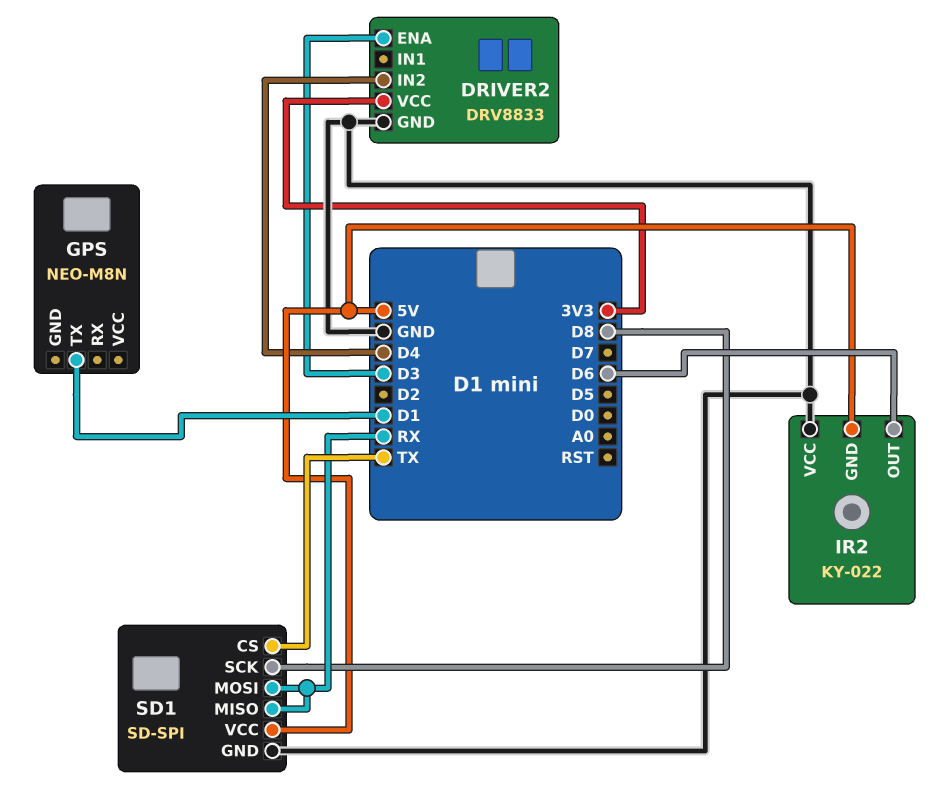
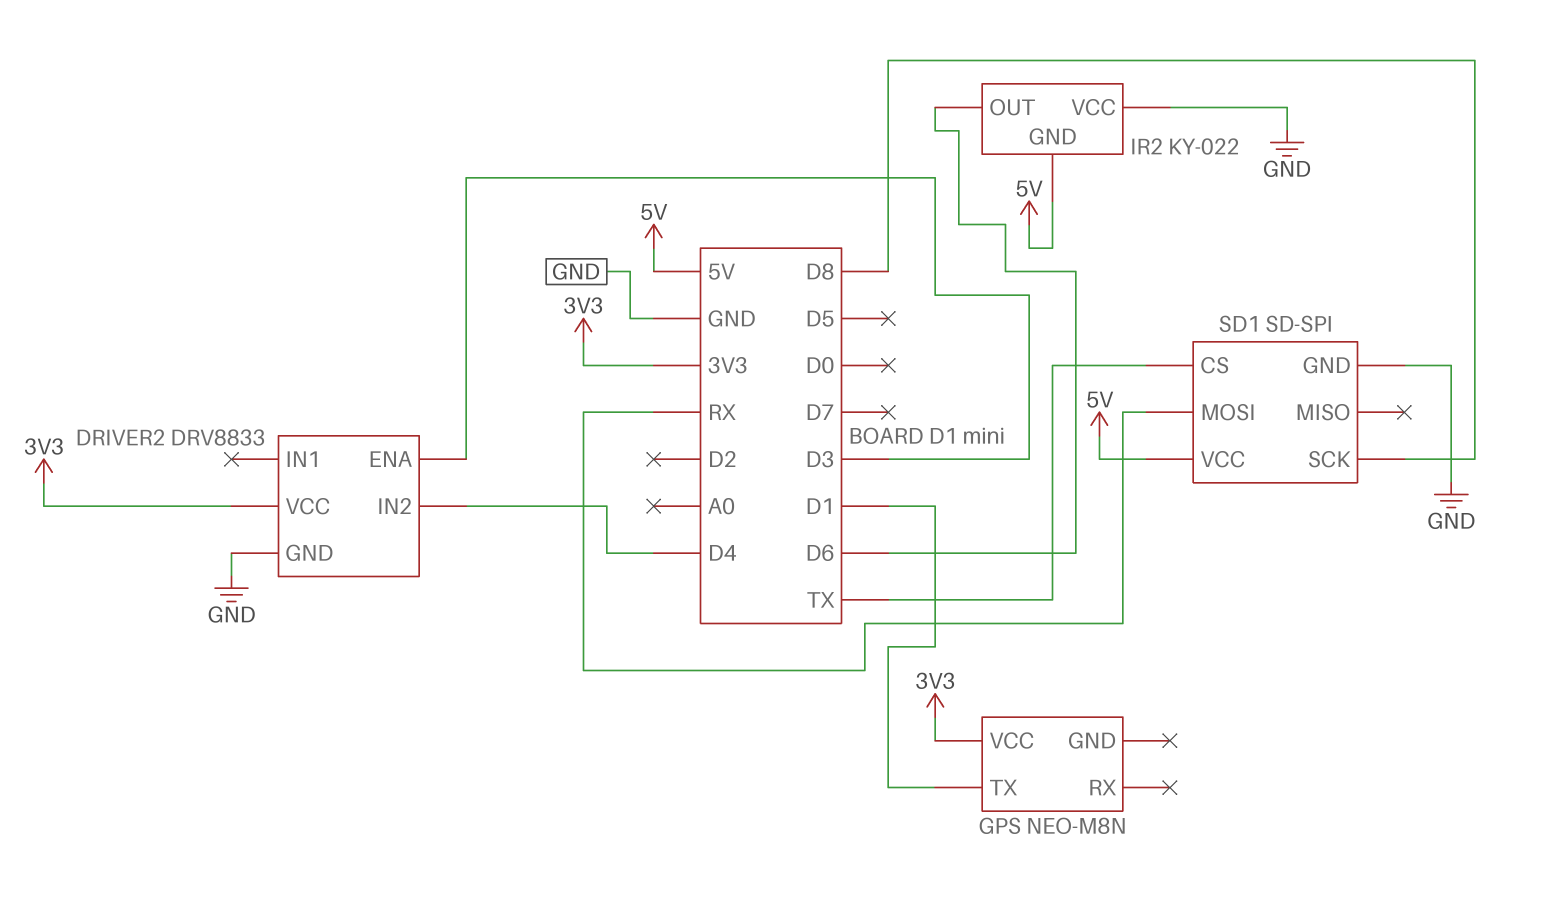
GPS pin VCC: none -> 3V3
SD1 pin MISO: RX -> none

